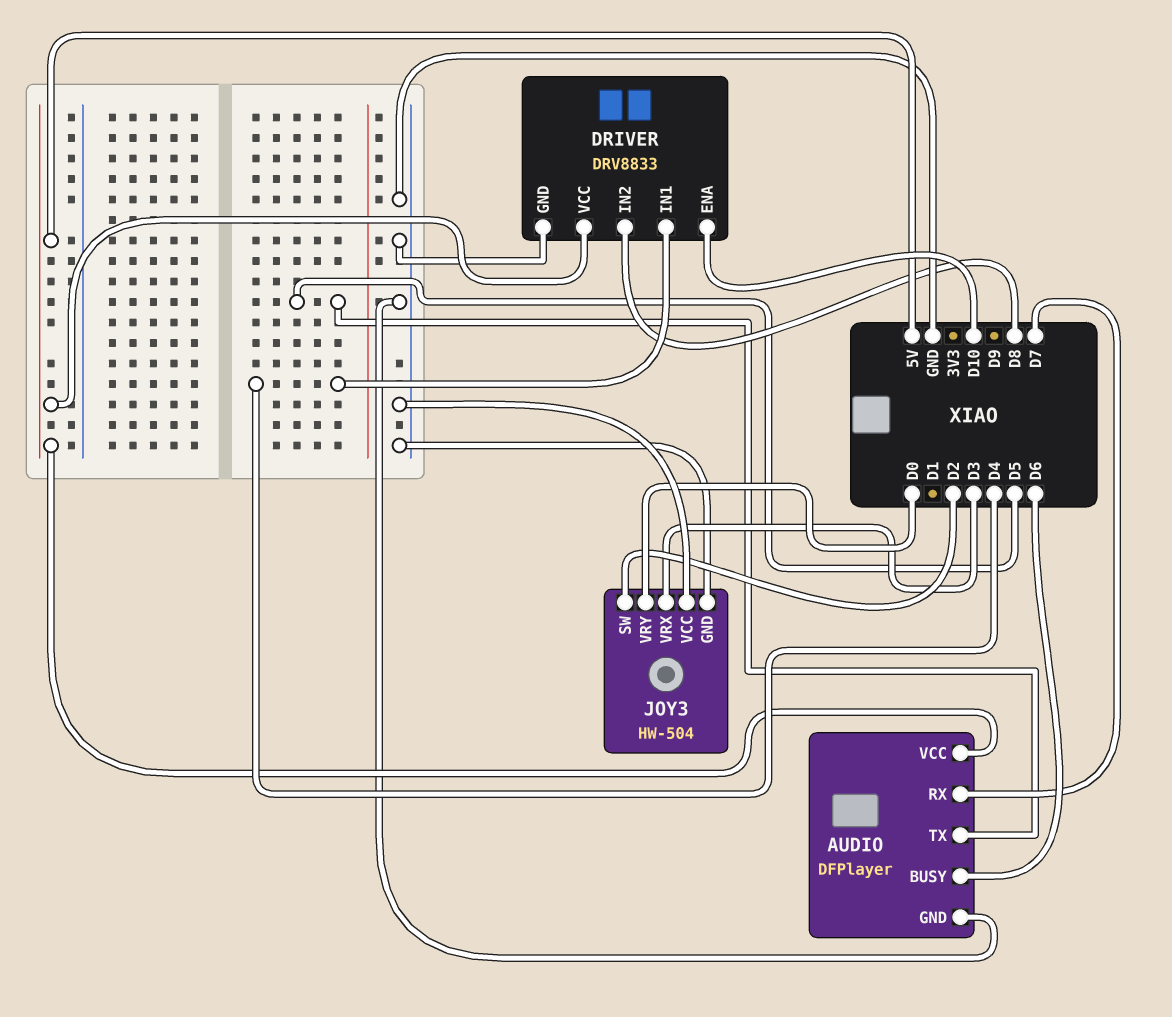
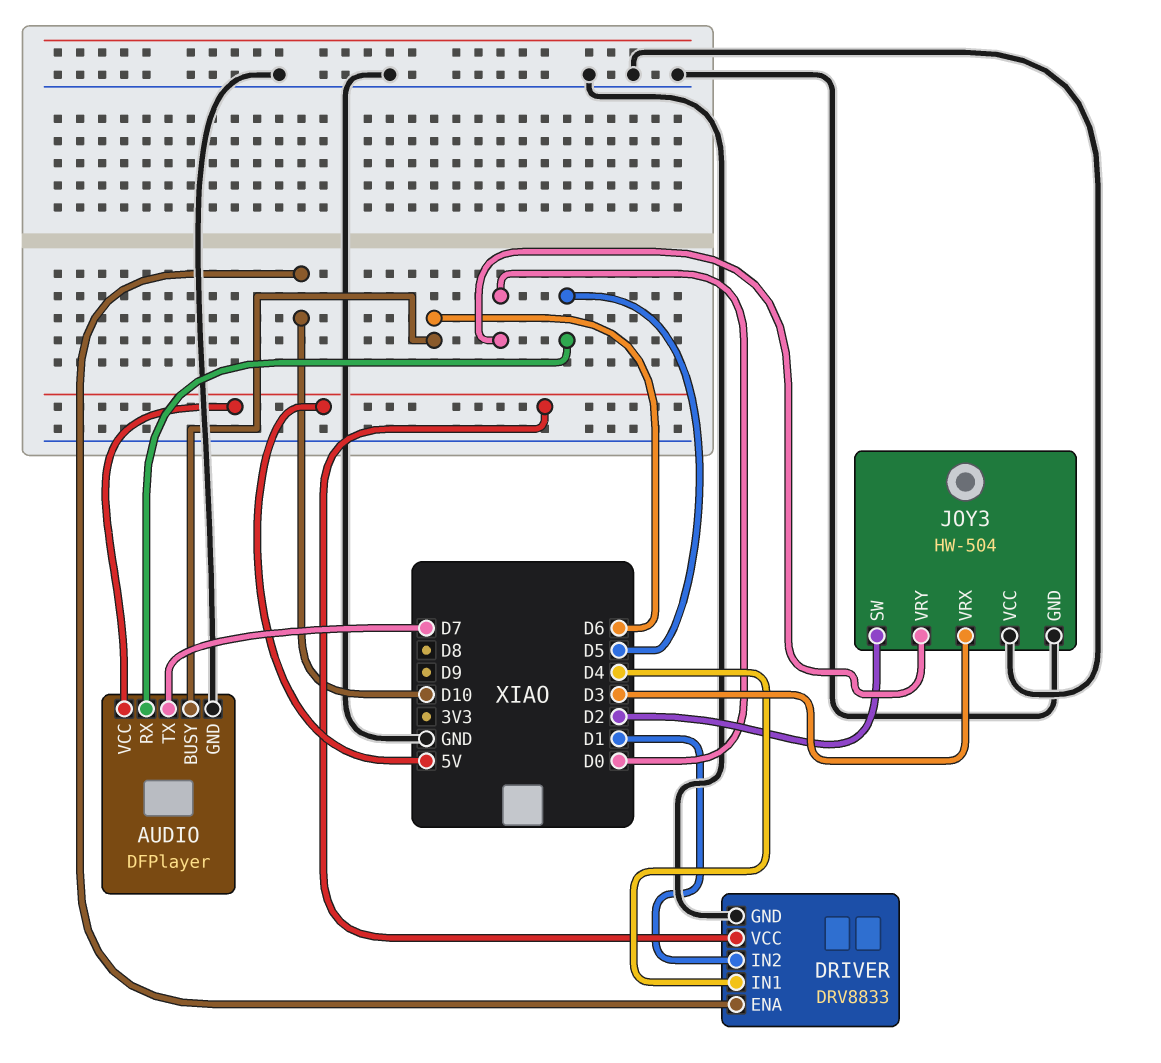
AUDIO pin RX: D7 -> D5
AUDIO pin TX: D5 -> D7
DRIVER pin IN2: D8 -> D1

